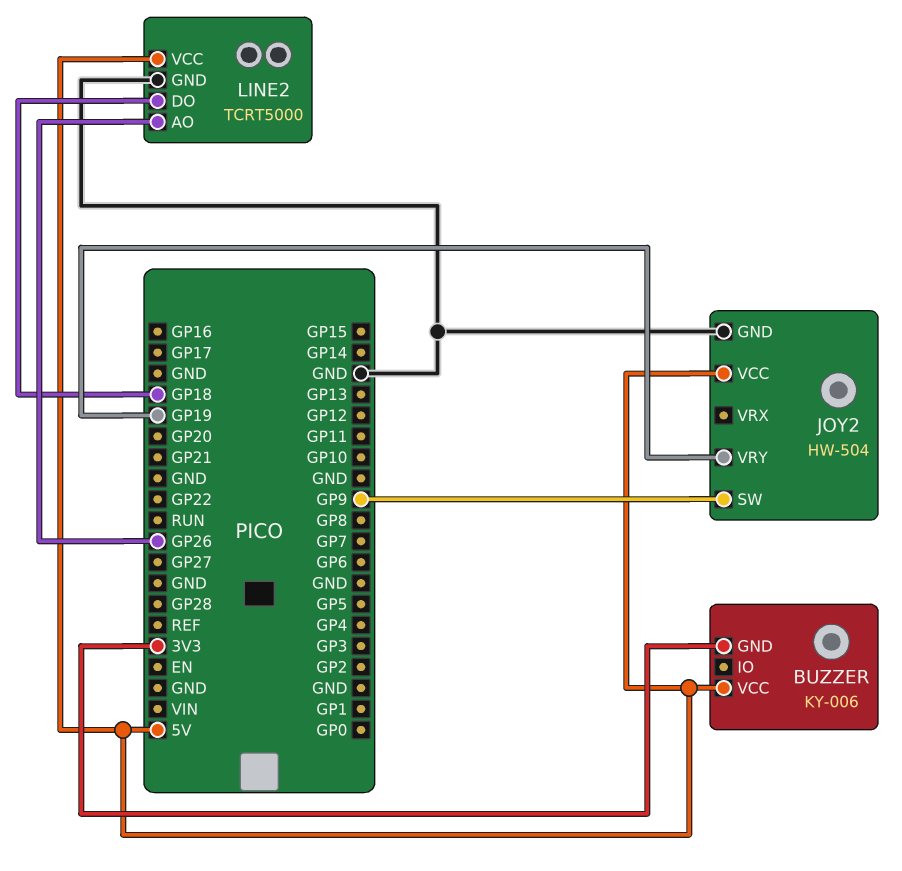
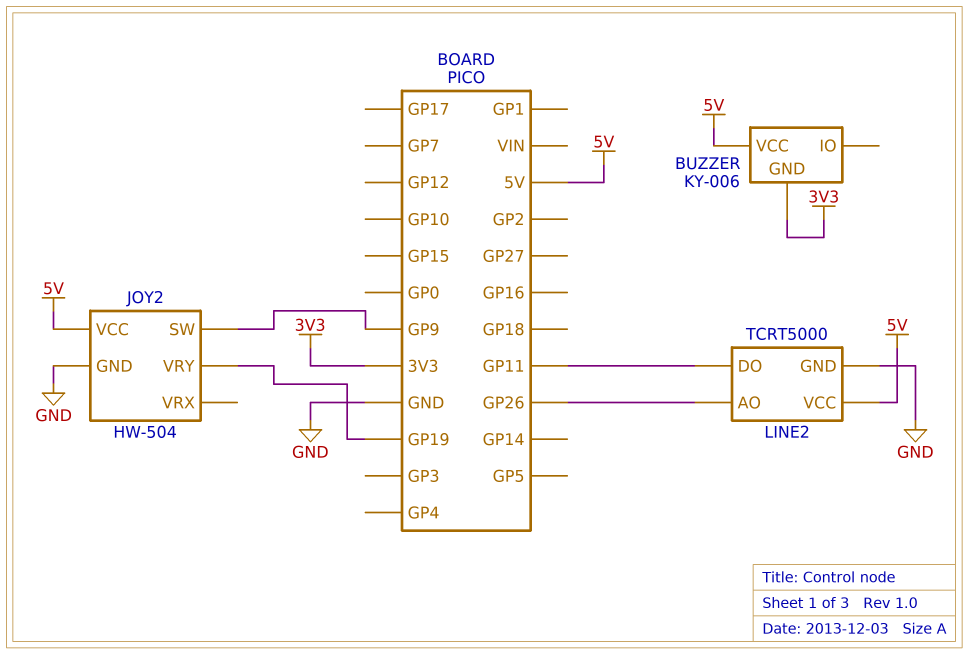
LINE2 pin DO: GP18 -> GP11

